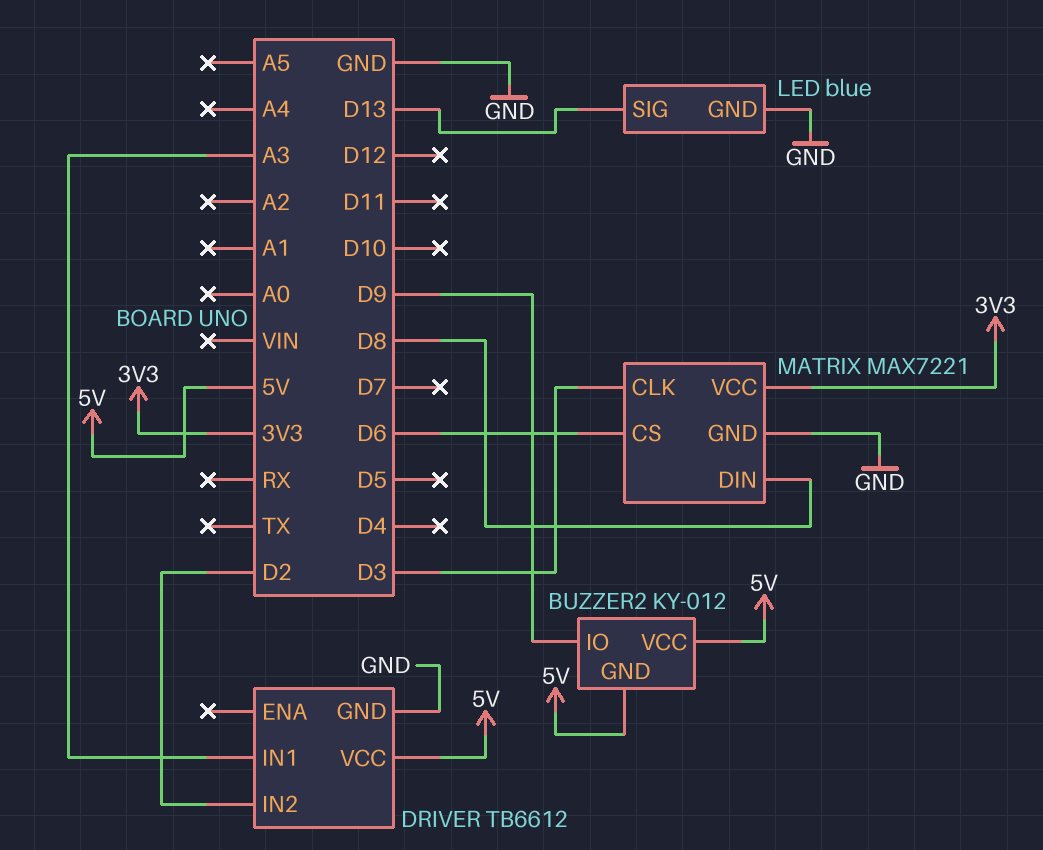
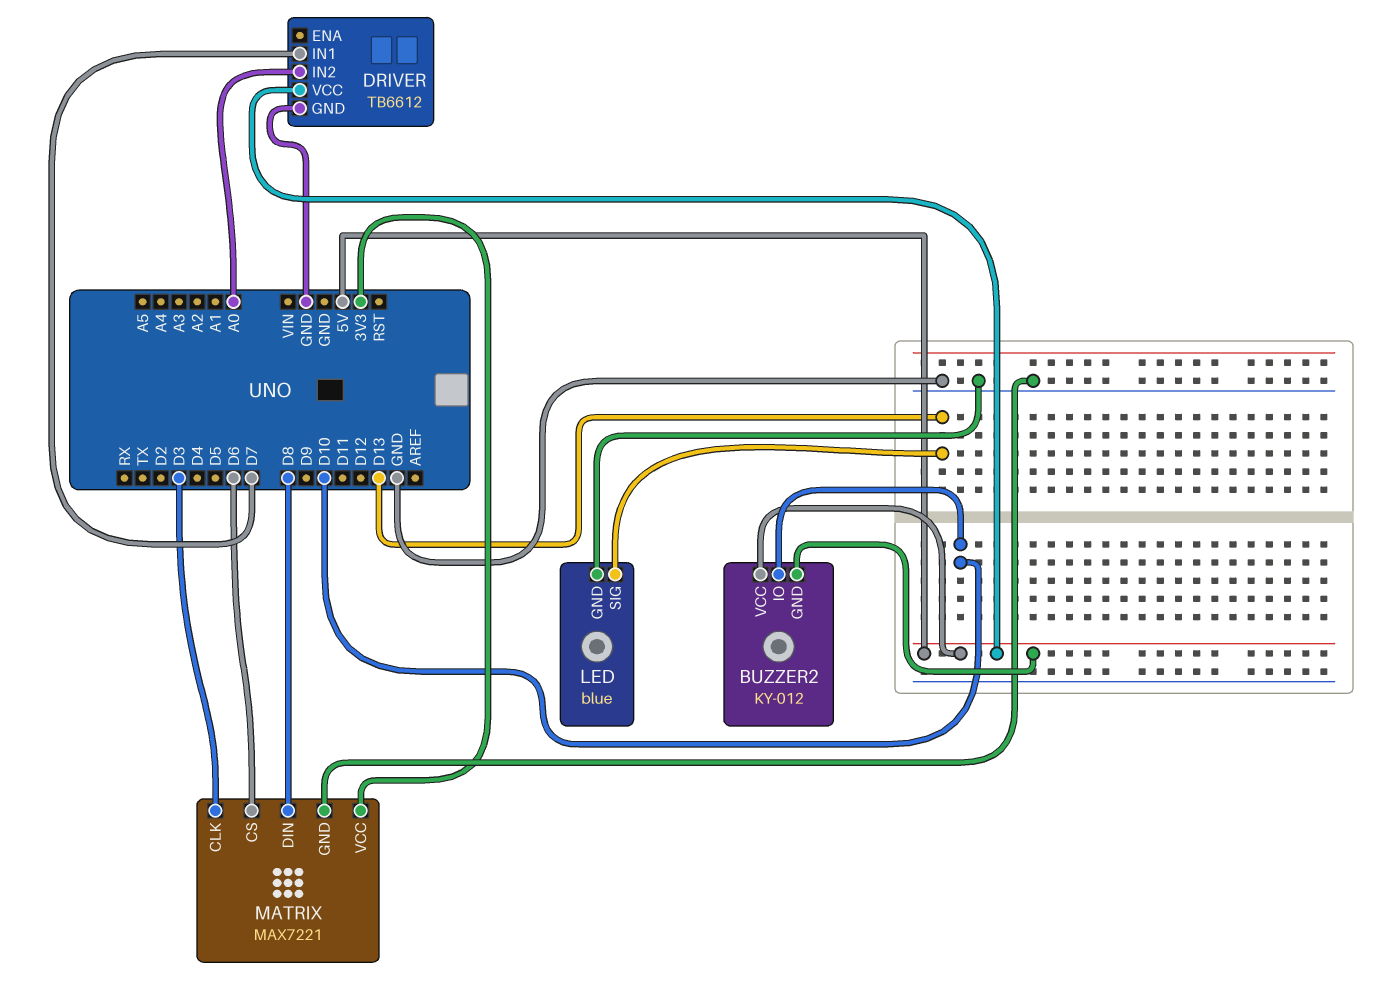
BUZZER2 pin IO: D9 -> D10
DRIVER pin IN1: A3 -> D7
DRIVER pin IN2: D2 -> A0

